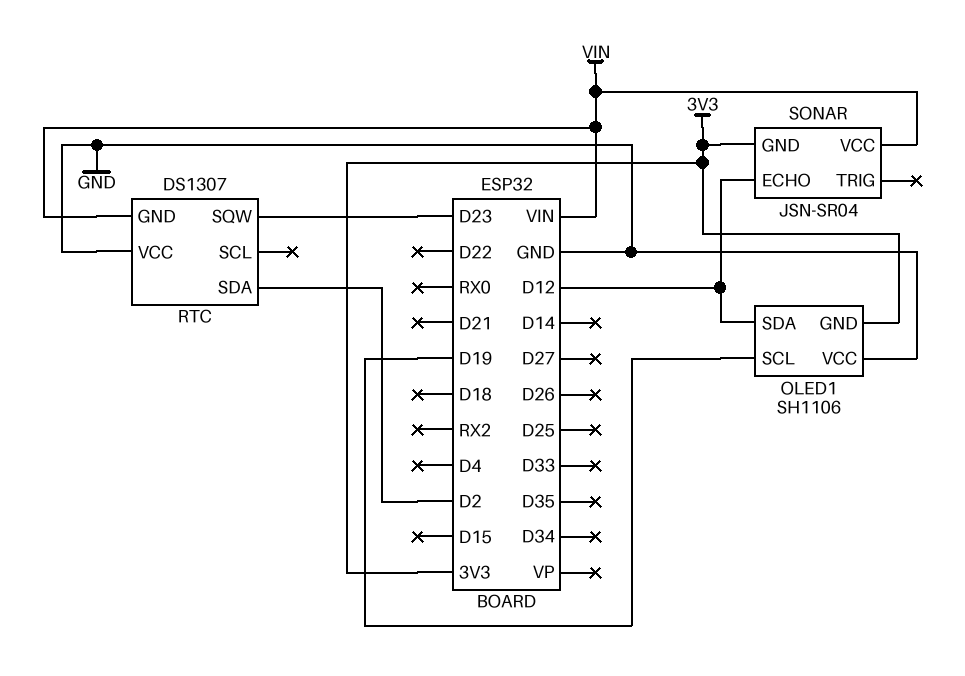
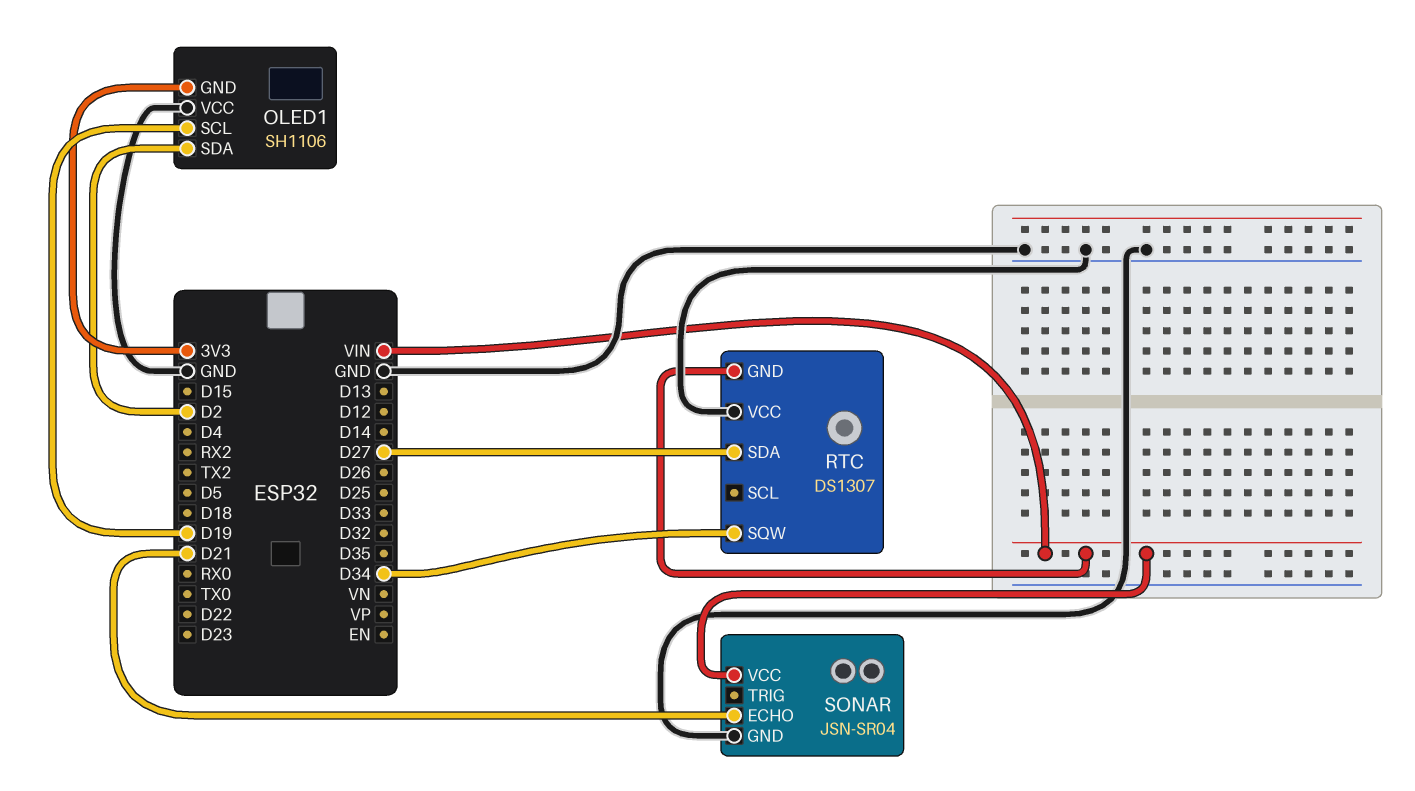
OLED1 pin SDA: D12 -> D2
RTC pin SDA: D2 -> D27
RTC pin SQW: D23 -> D34
SONAR pin ECHO: D12 -> D21
SONAR pin GND: 3V3 -> GND

